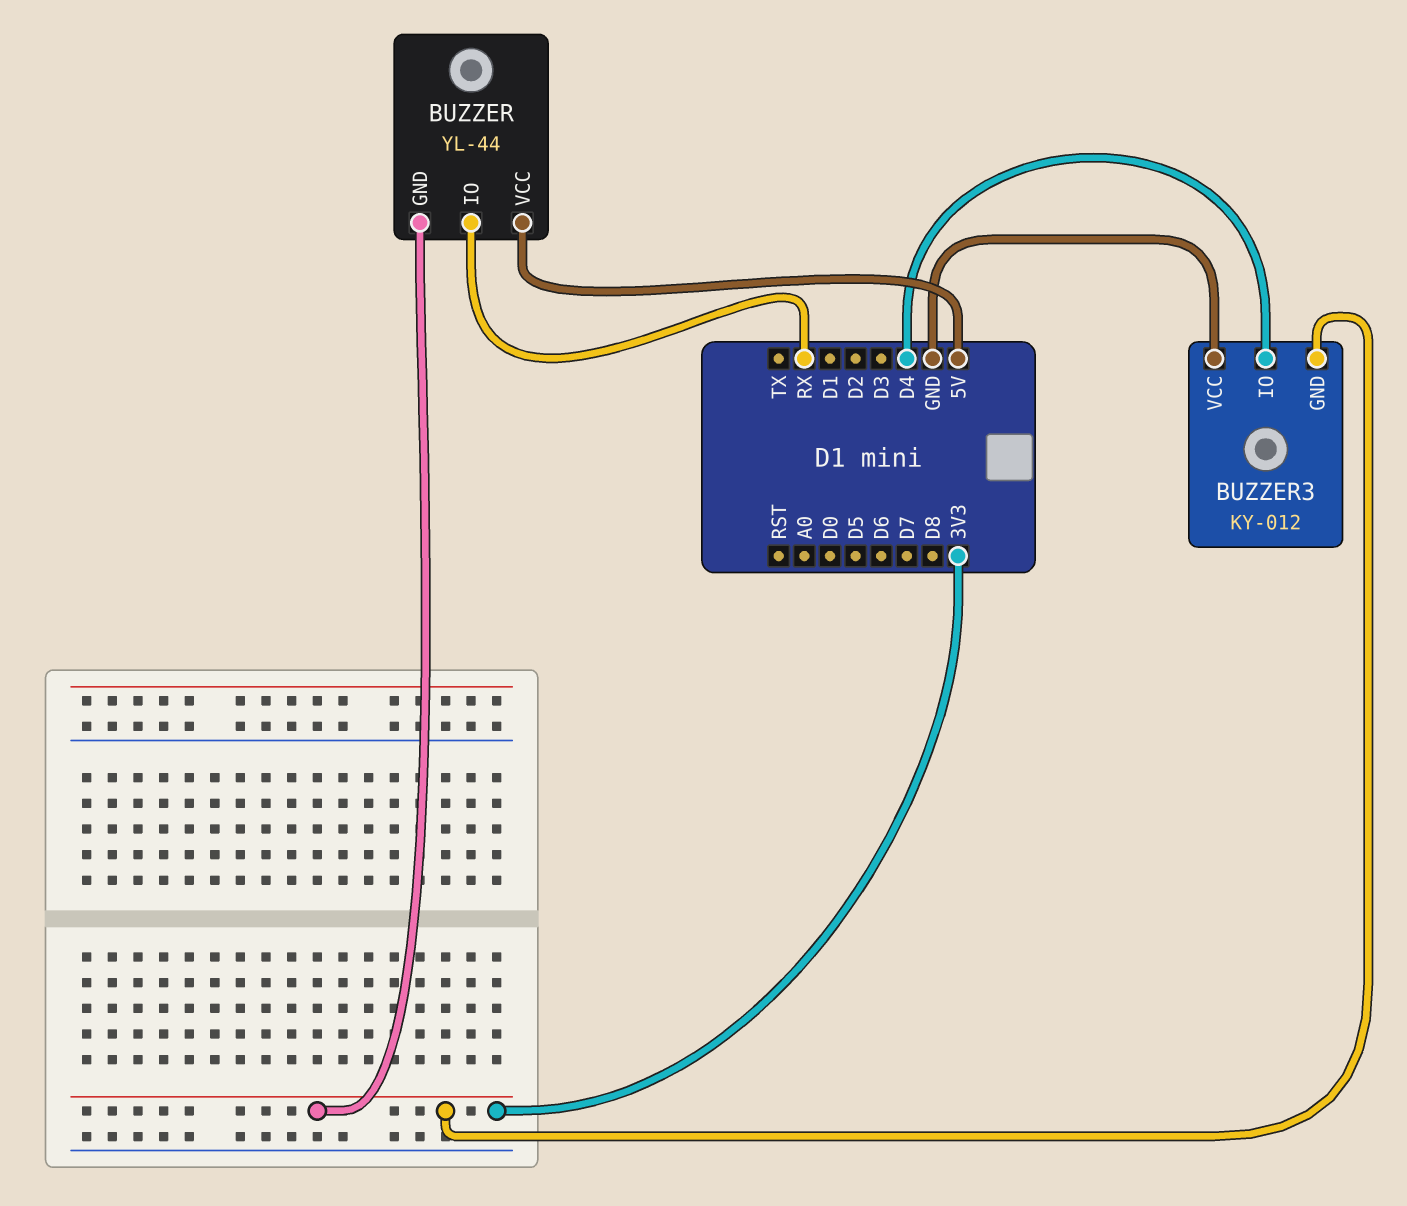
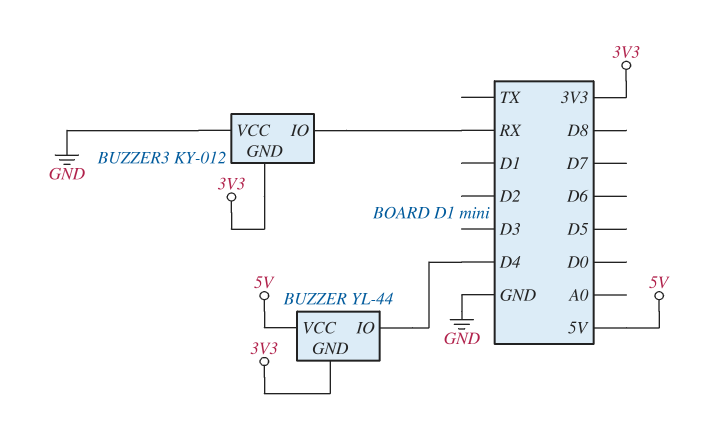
BUZZER pin IO: RX -> D4
BUZZER3 pin IO: D4 -> RX

